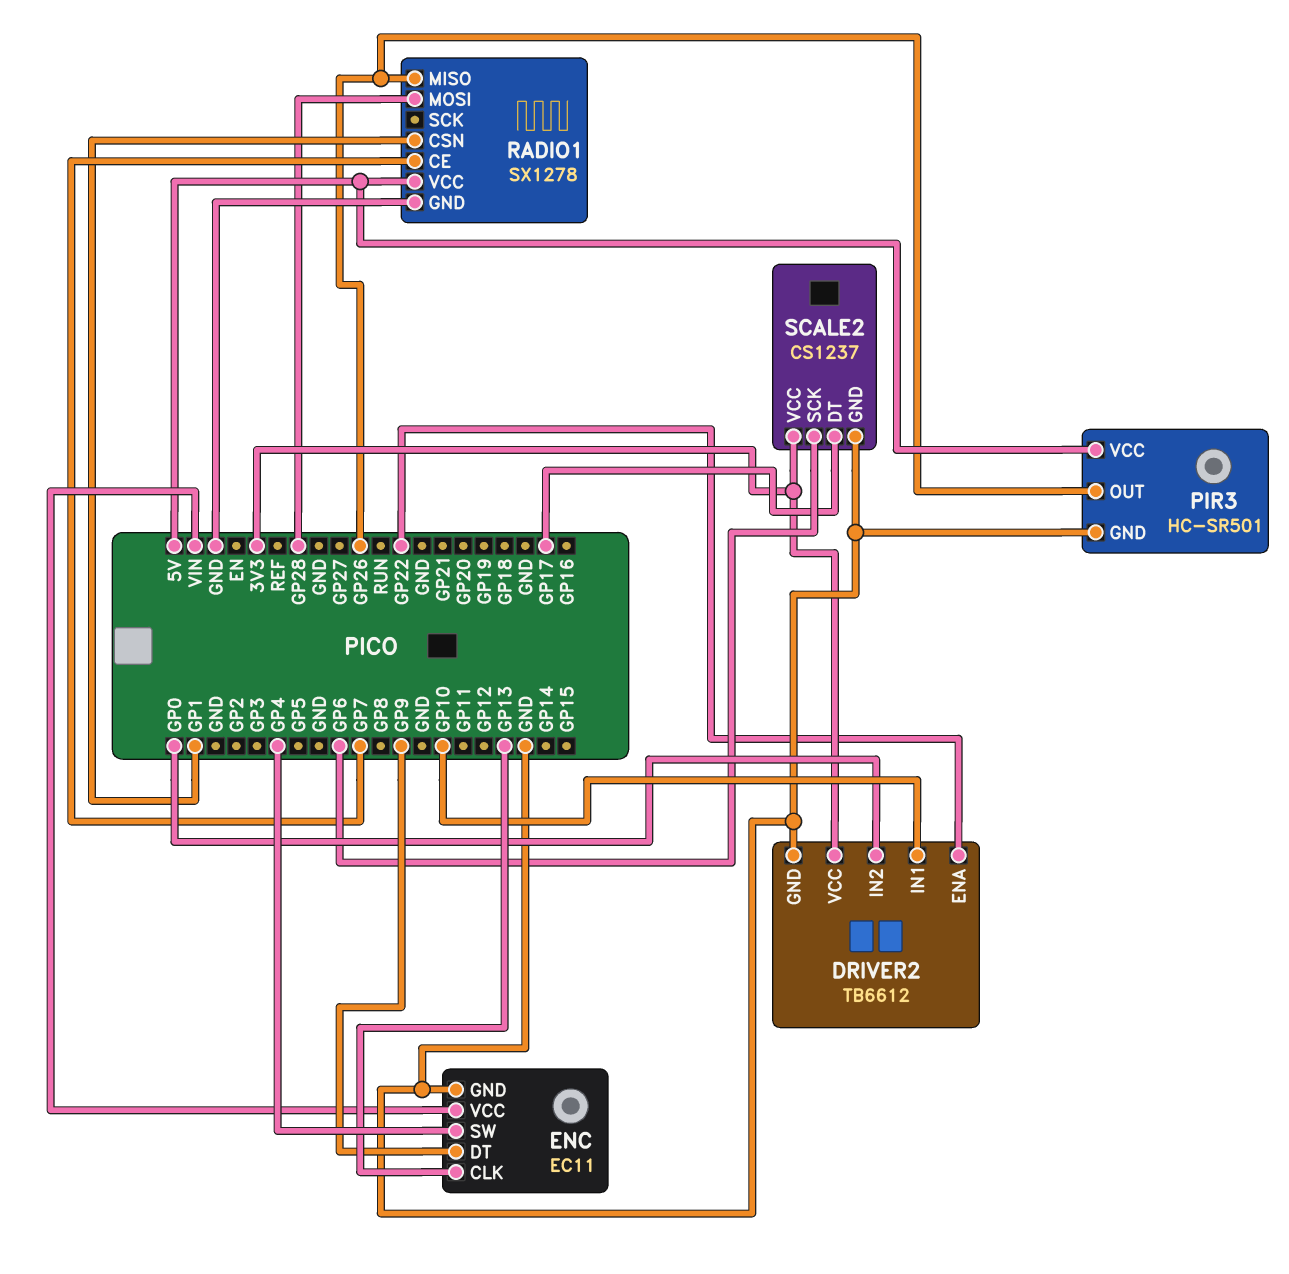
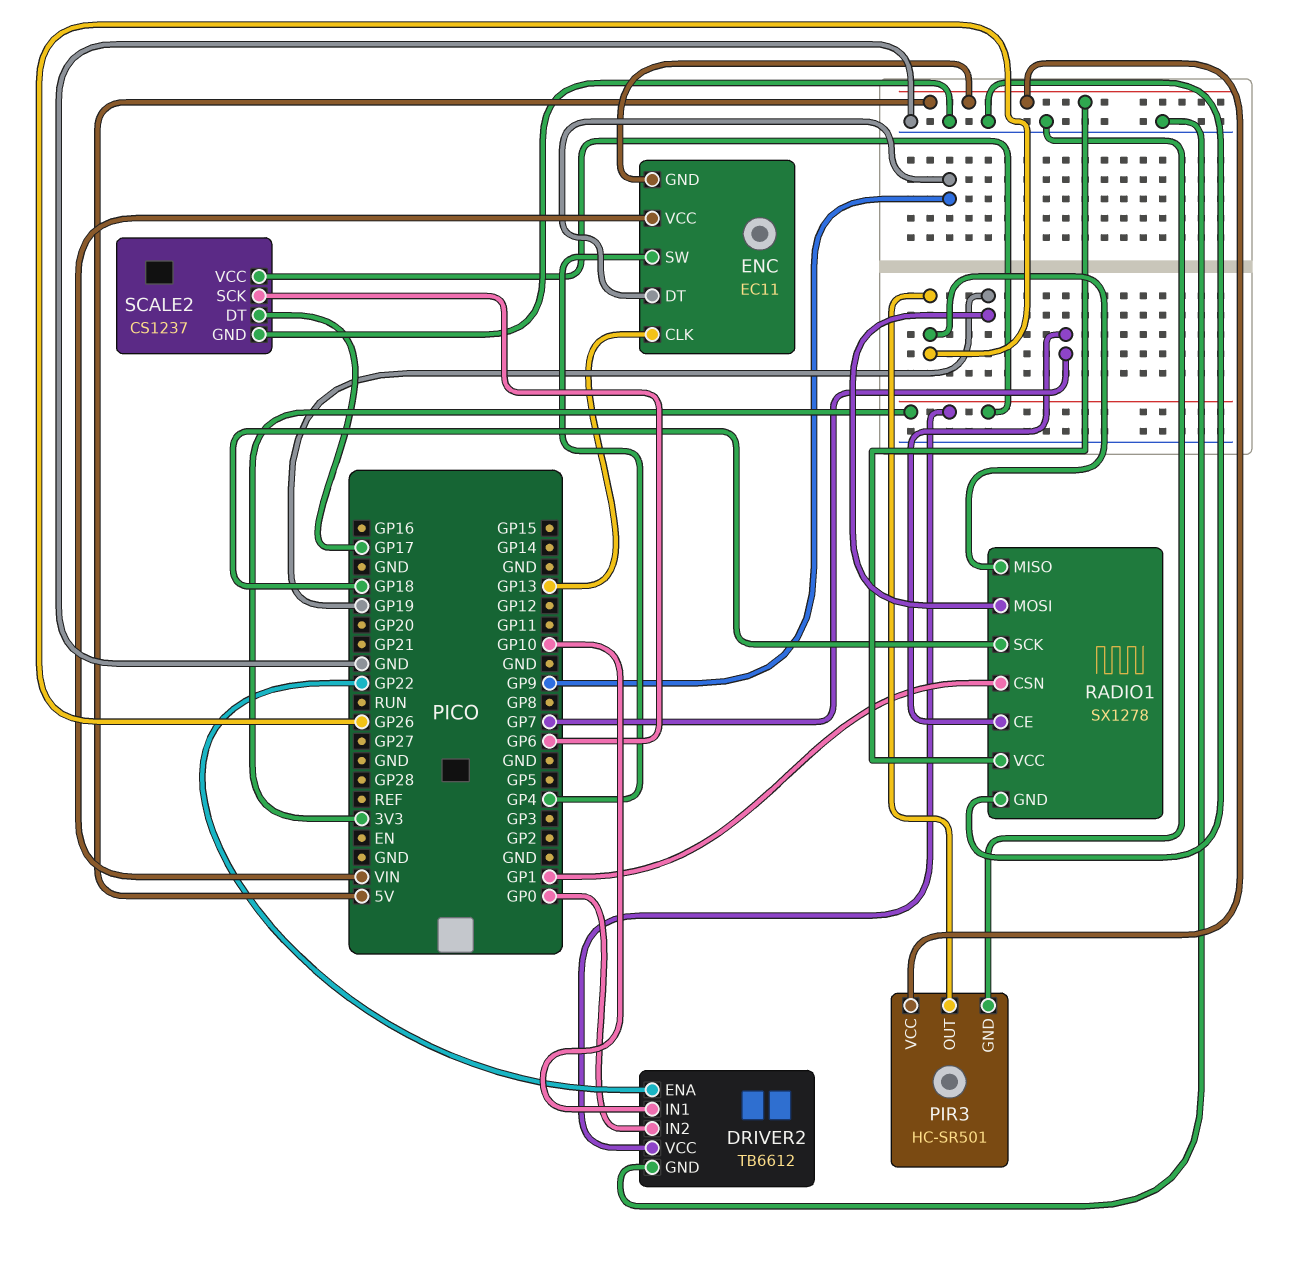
ENC pin GND: GND -> 5V
RADIO1 pin MOSI: GP28 -> GP19
RADIO1 pin SCK: none -> GP18

